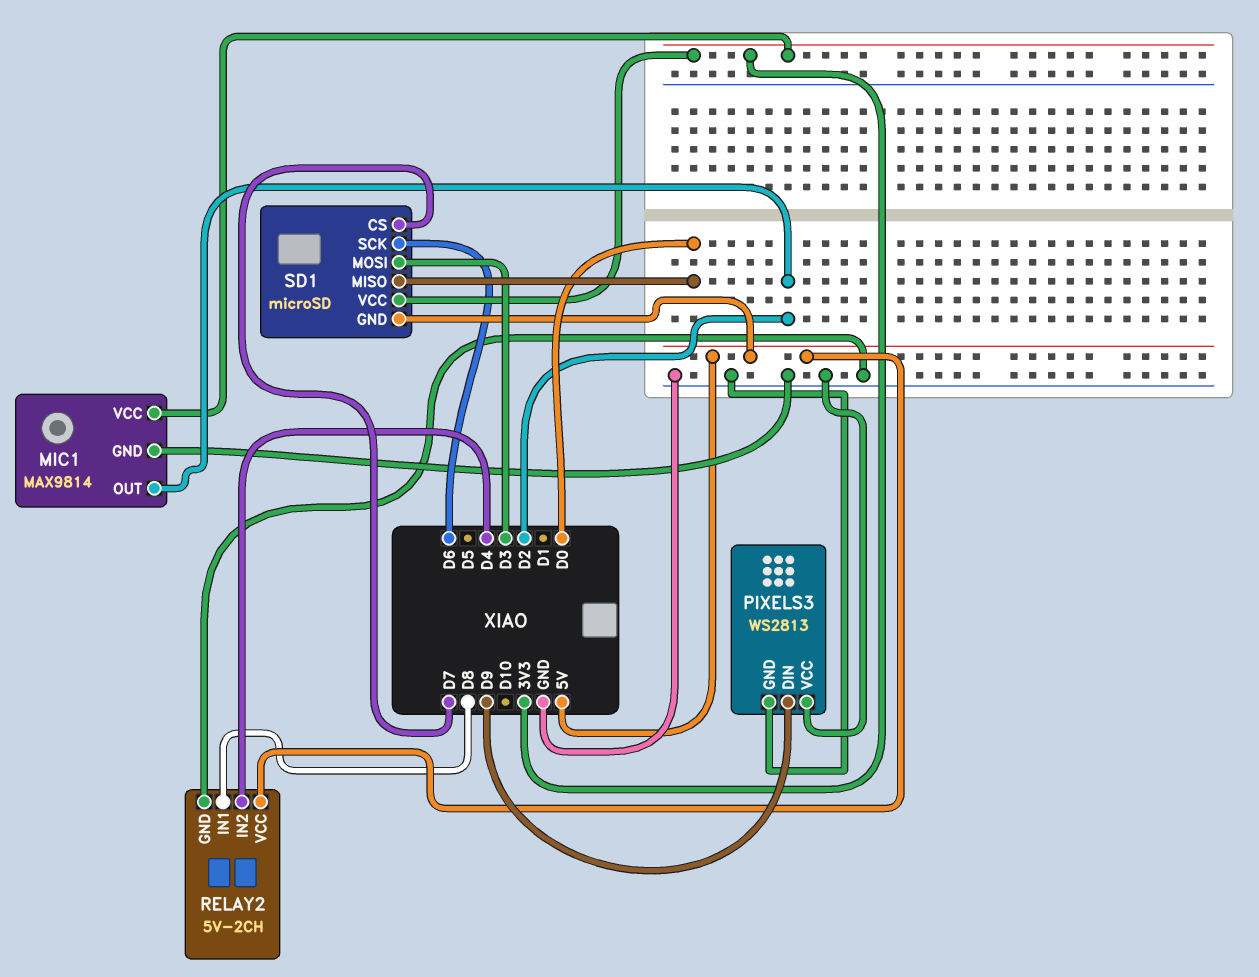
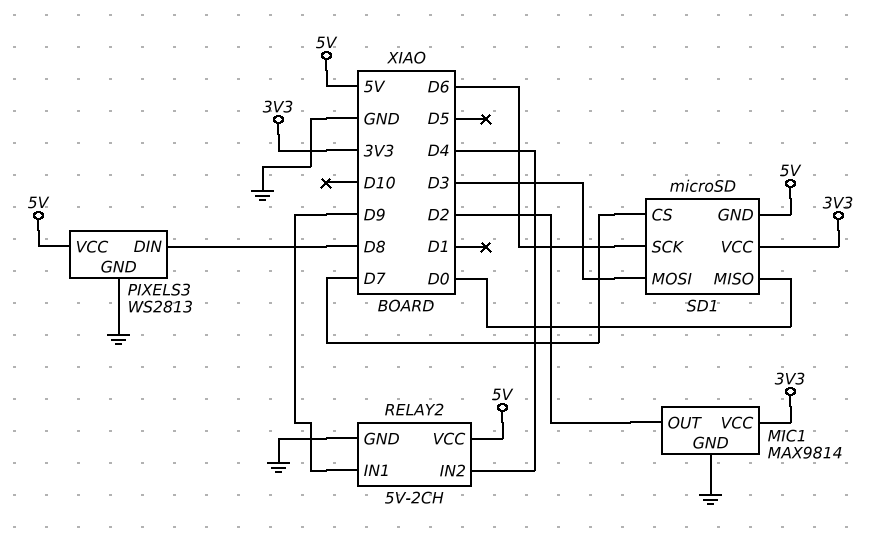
PIXELS3 pin DIN: D9 -> D8
PIXELS3 pin VCC: GND -> 5V
RELAY2 pin IN1: D8 -> D9

